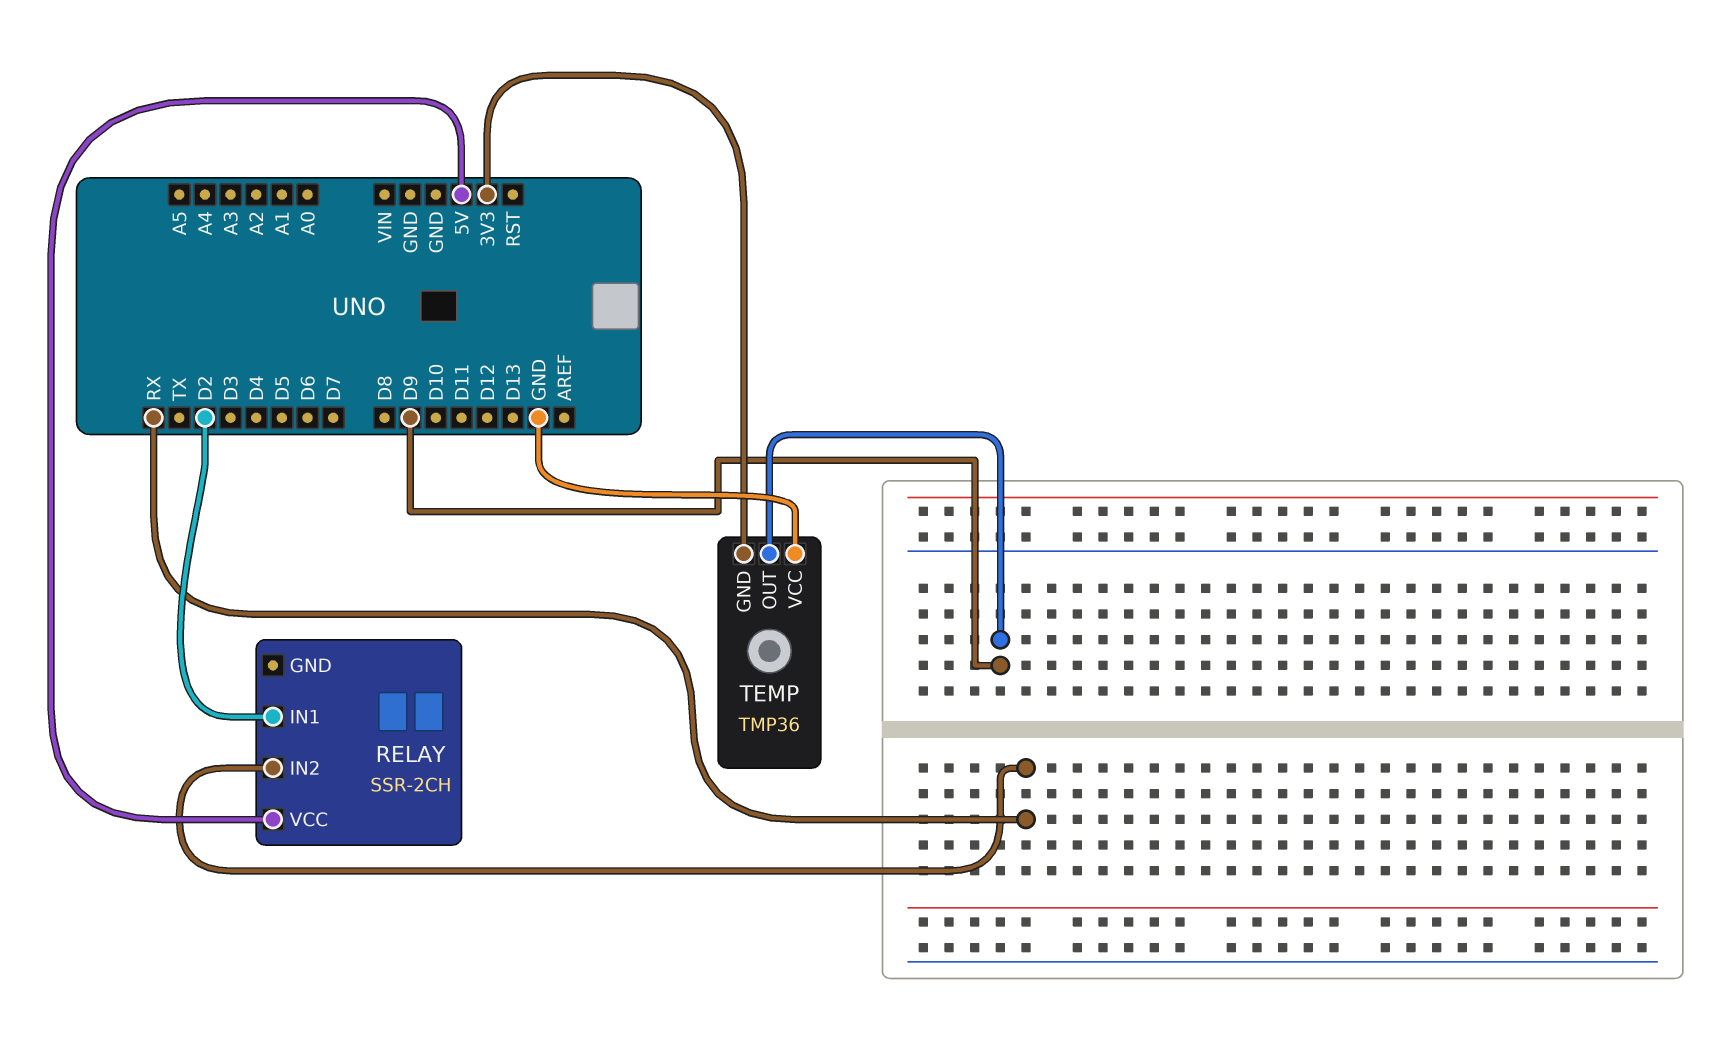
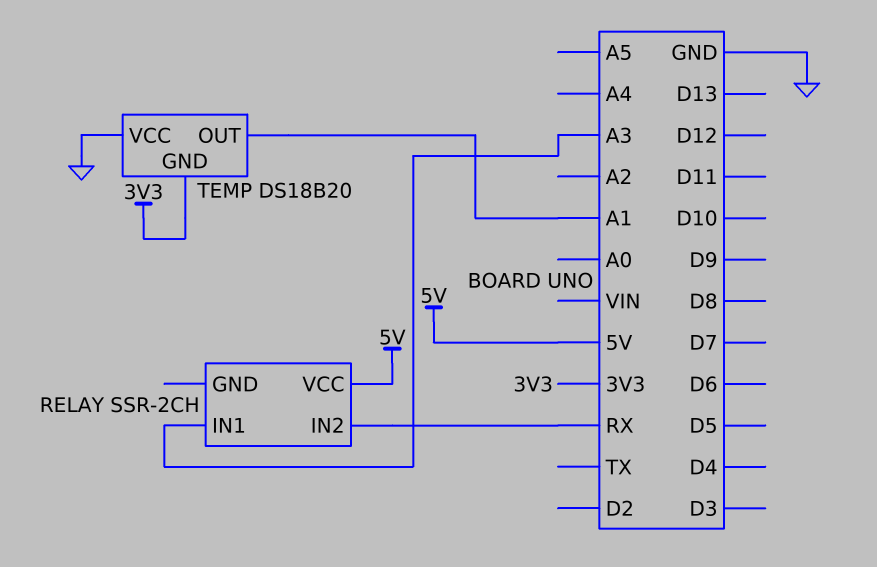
RELAY pin IN1: D2 -> A3
TEMP: TMP36 -> DS18B20
TEMP pin OUT: D9 -> A1

